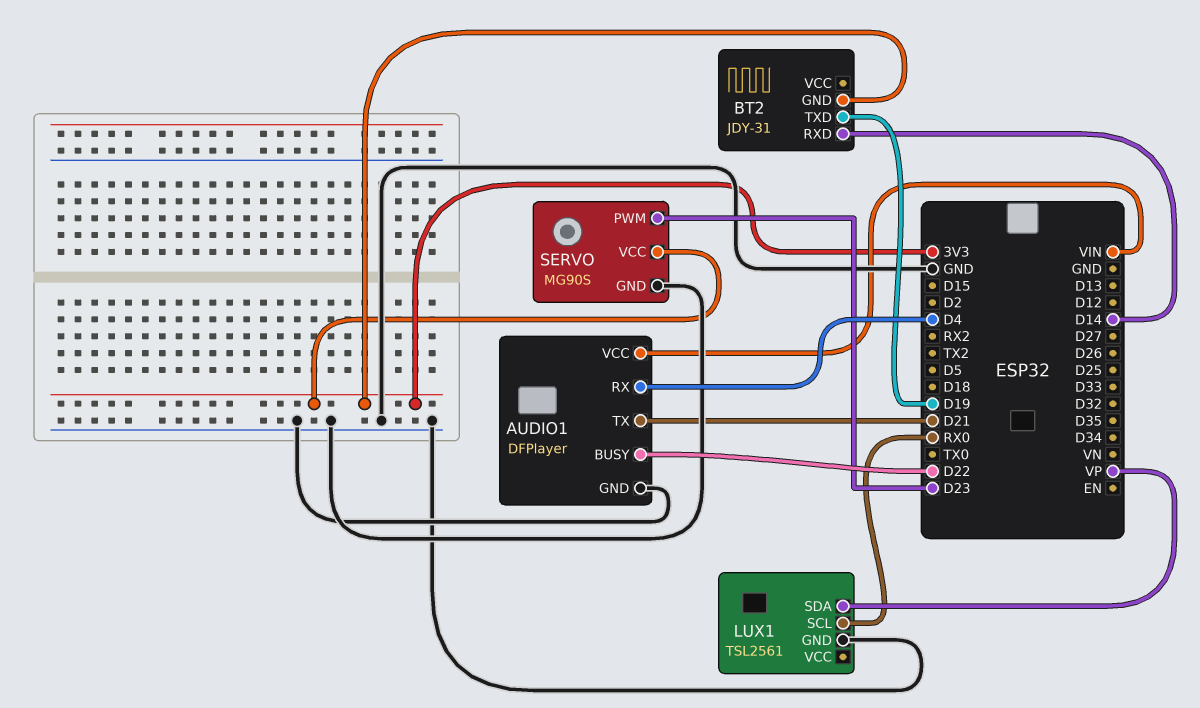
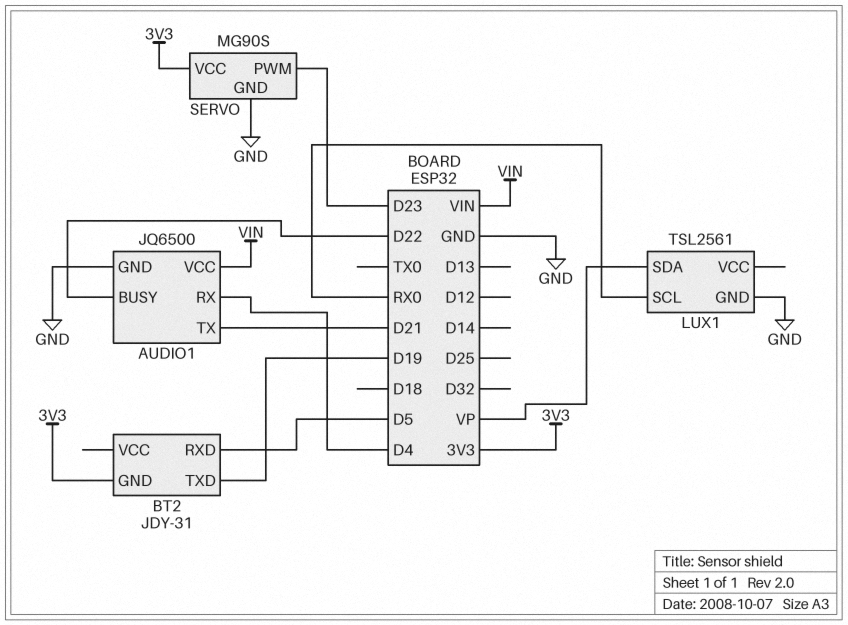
AUDIO1: DFPlayer -> JQ6500
BT2 pin RXD: D14 -> D5

